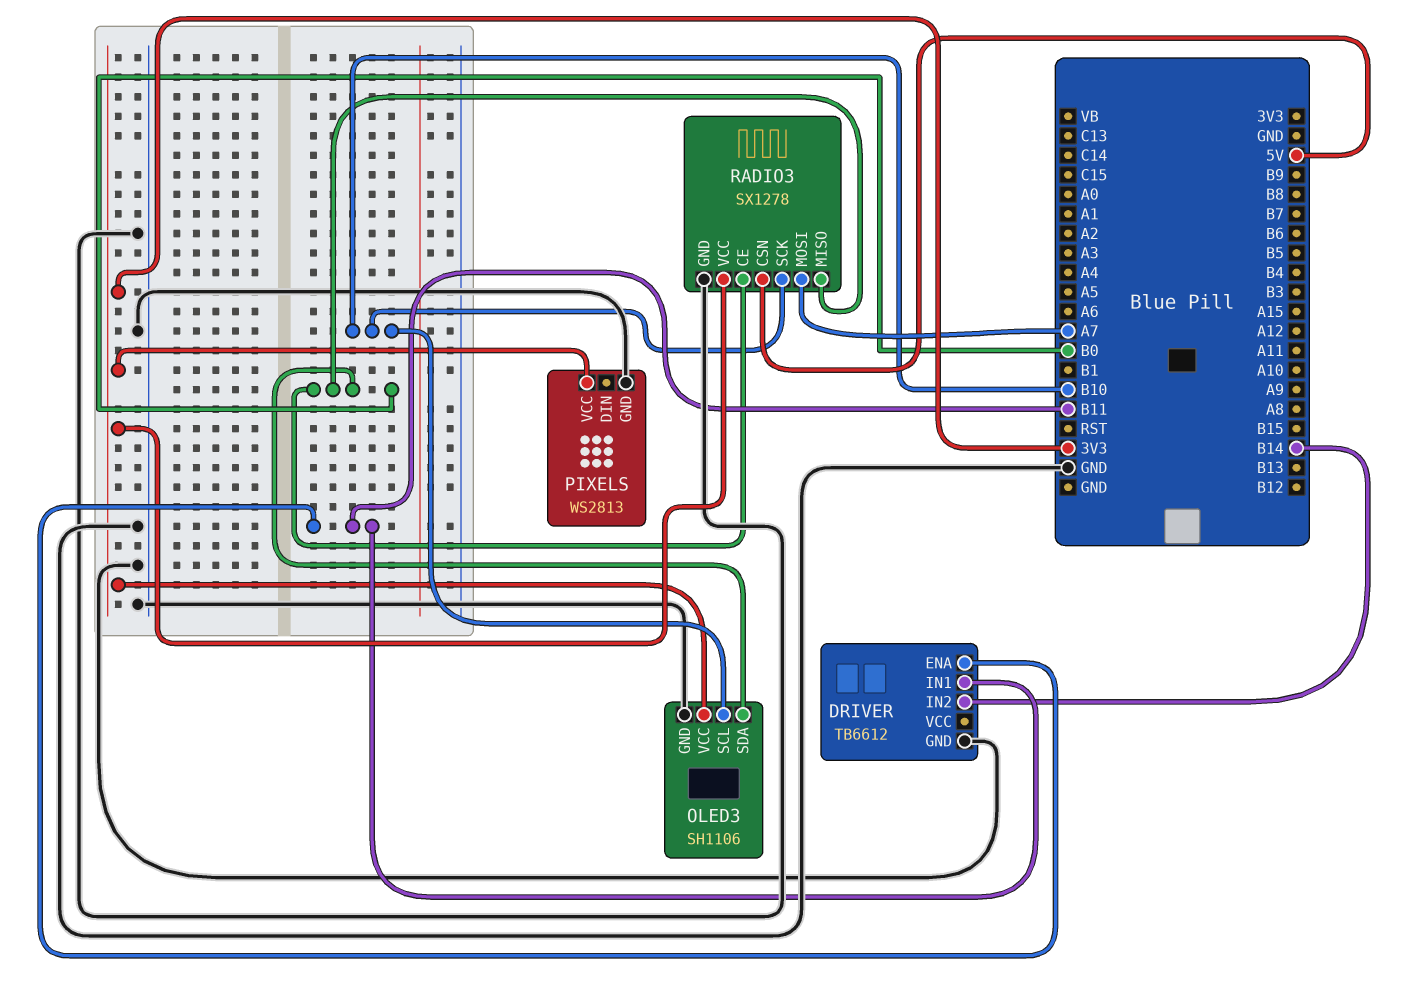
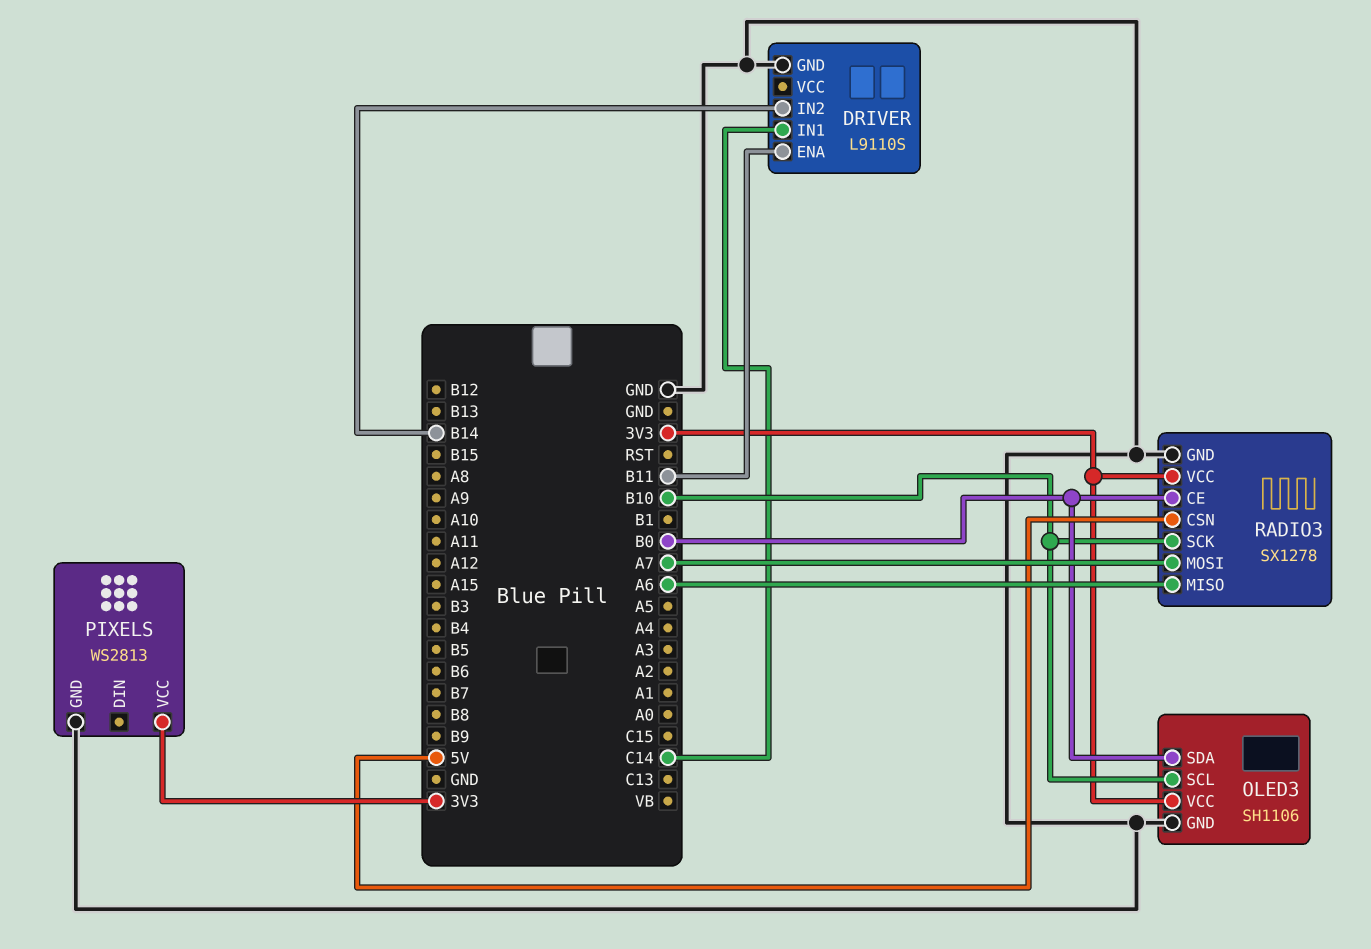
DRIVER: TB6612 -> L9110S
DRIVER pin IN1: B11 -> C14
RADIO3 pin MISO: B0 -> A6

